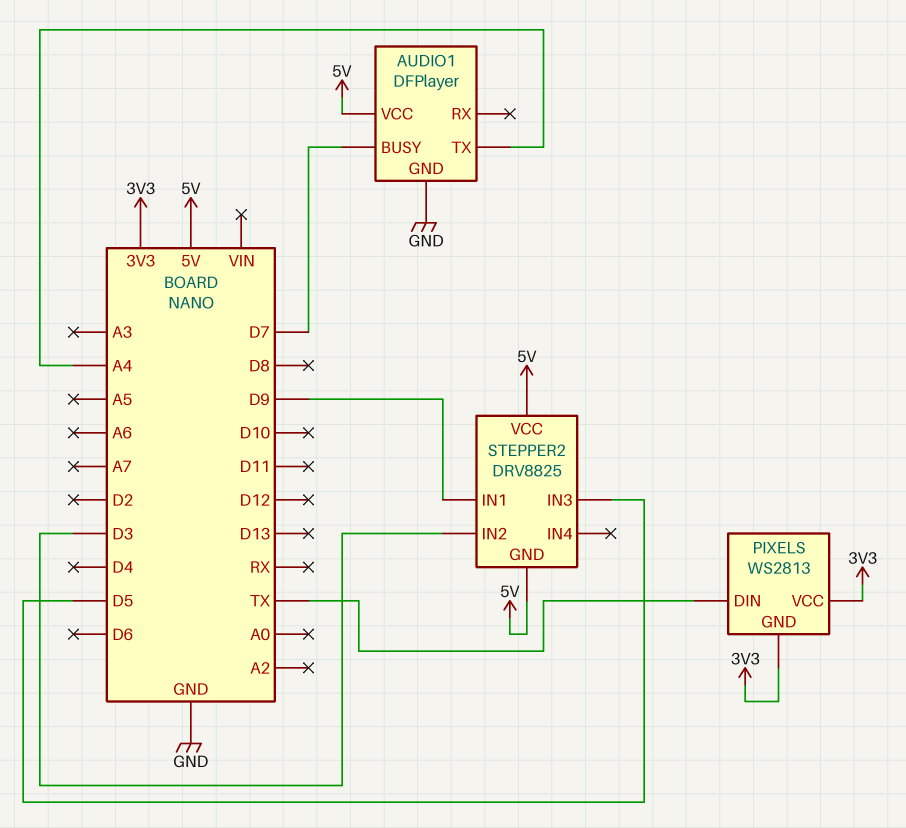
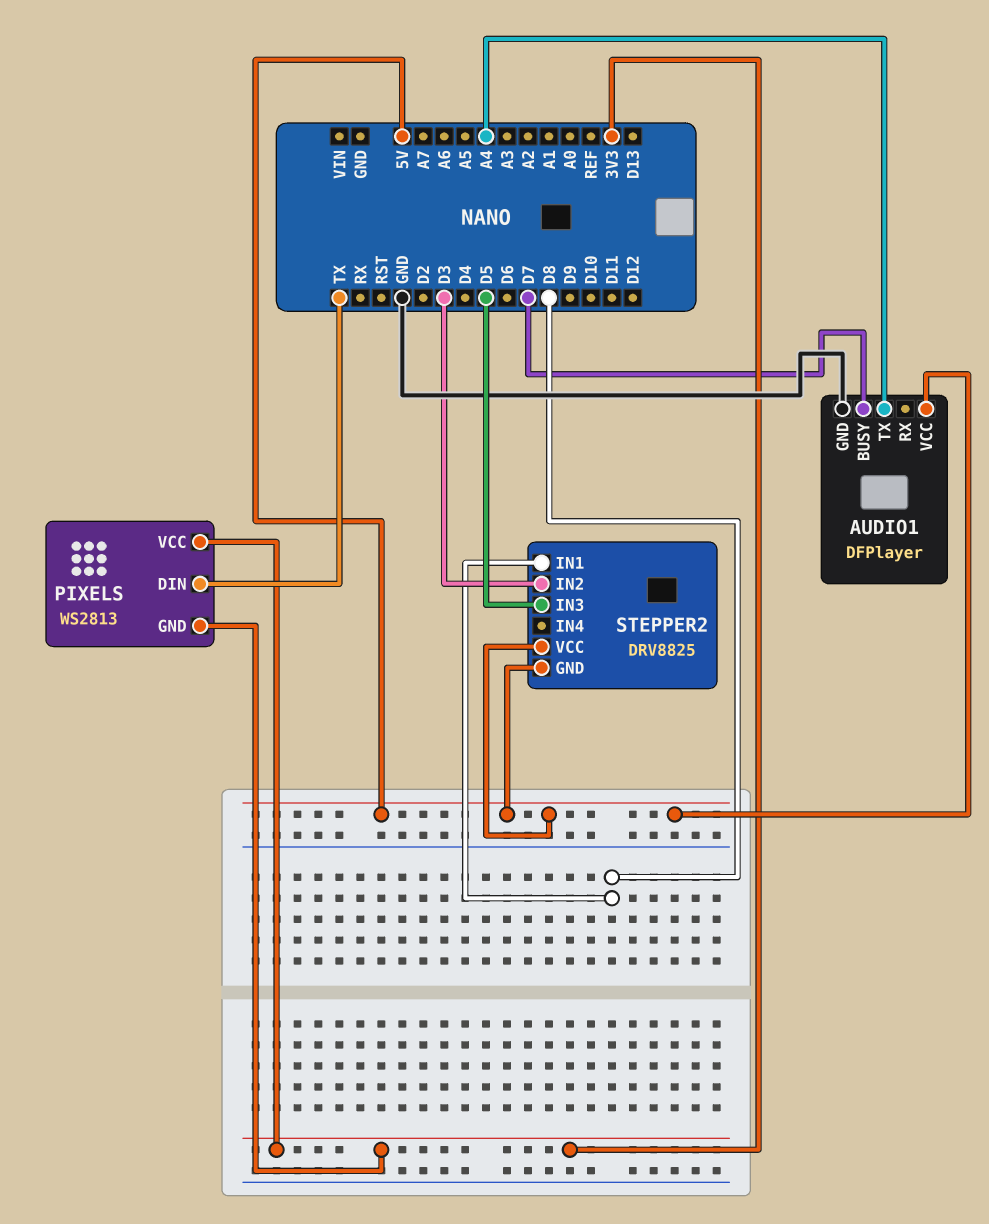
STEPPER2 pin IN1: D9 -> D8

